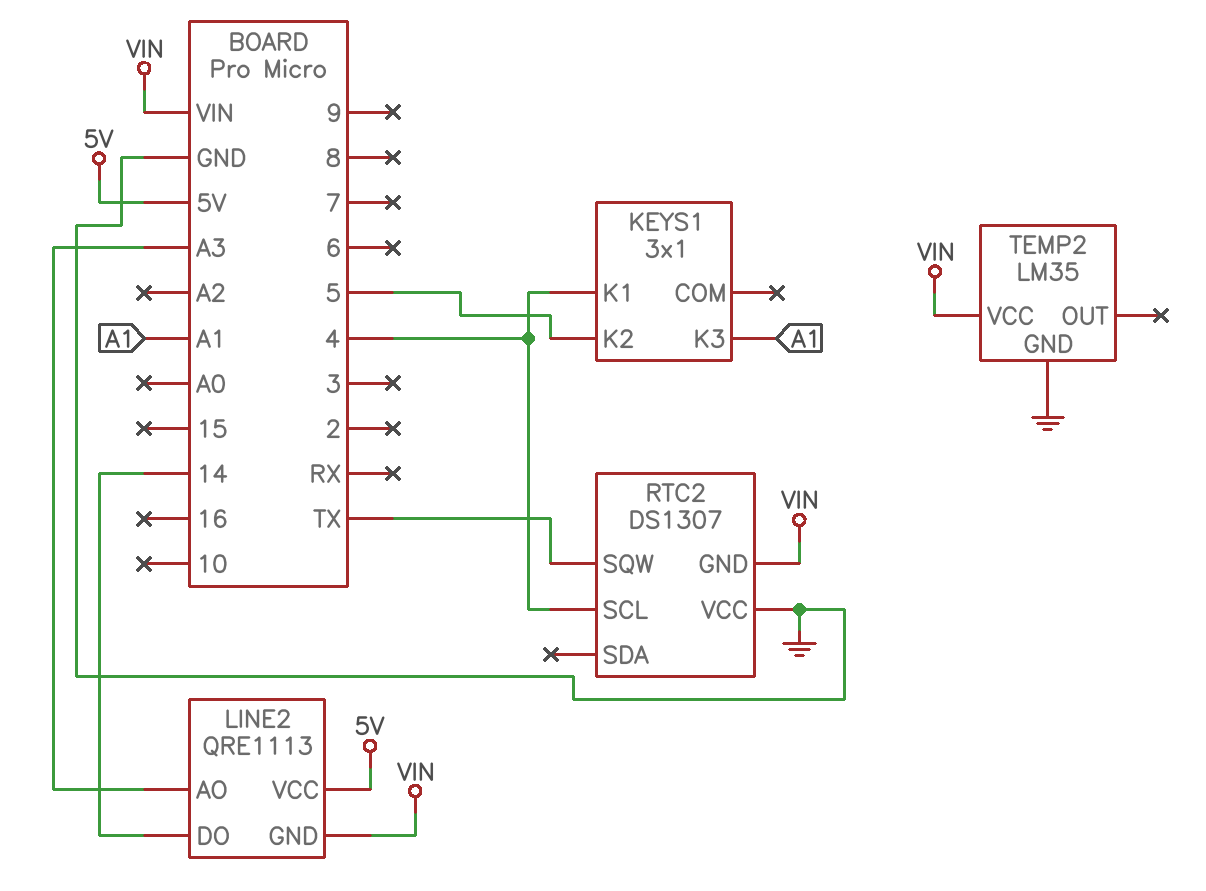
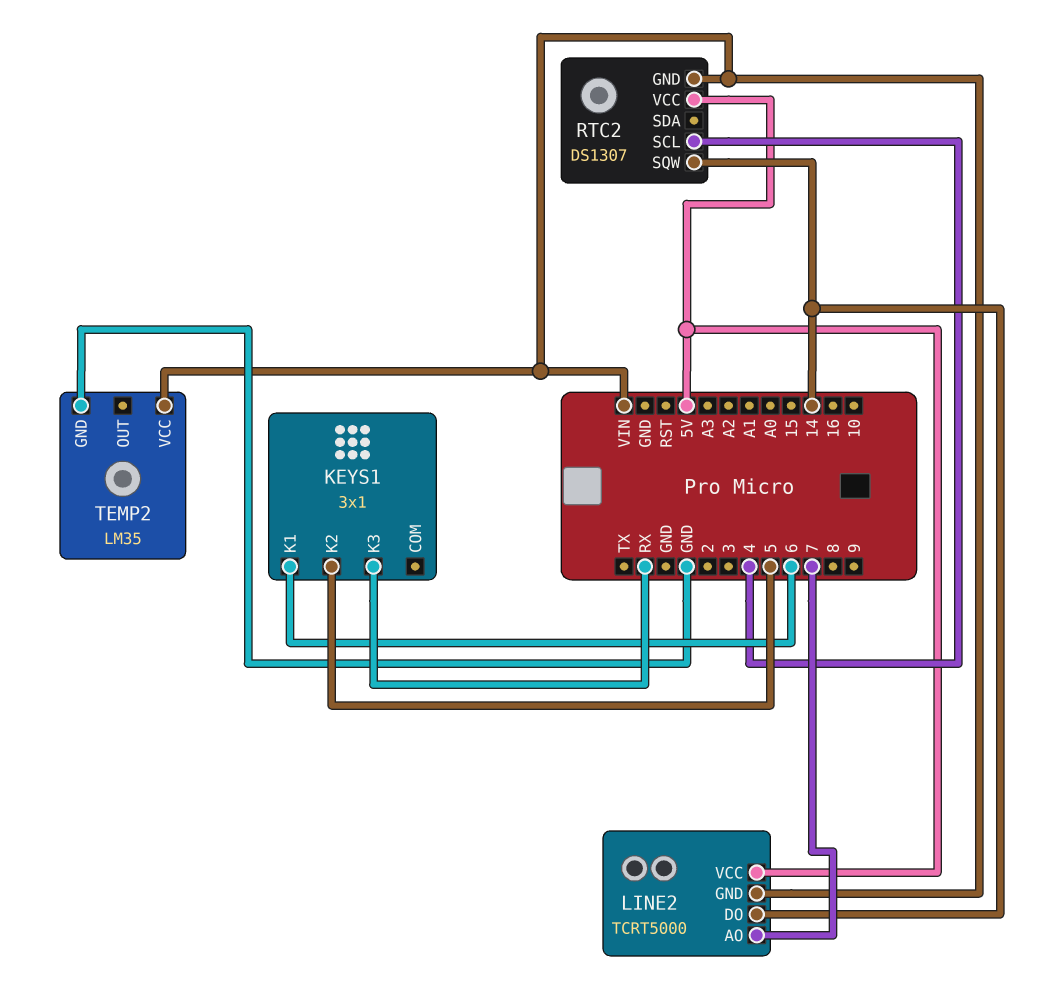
KEYS1 pin K1: 4 -> 6
KEYS1 pin K3: A1 -> RX
LINE2: QRE1113 -> TCRT5000
LINE2 pin AO: A3 -> 7
RTC2 pin SQW: TX -> 14
RTC2 pin VCC: GND -> 5V

